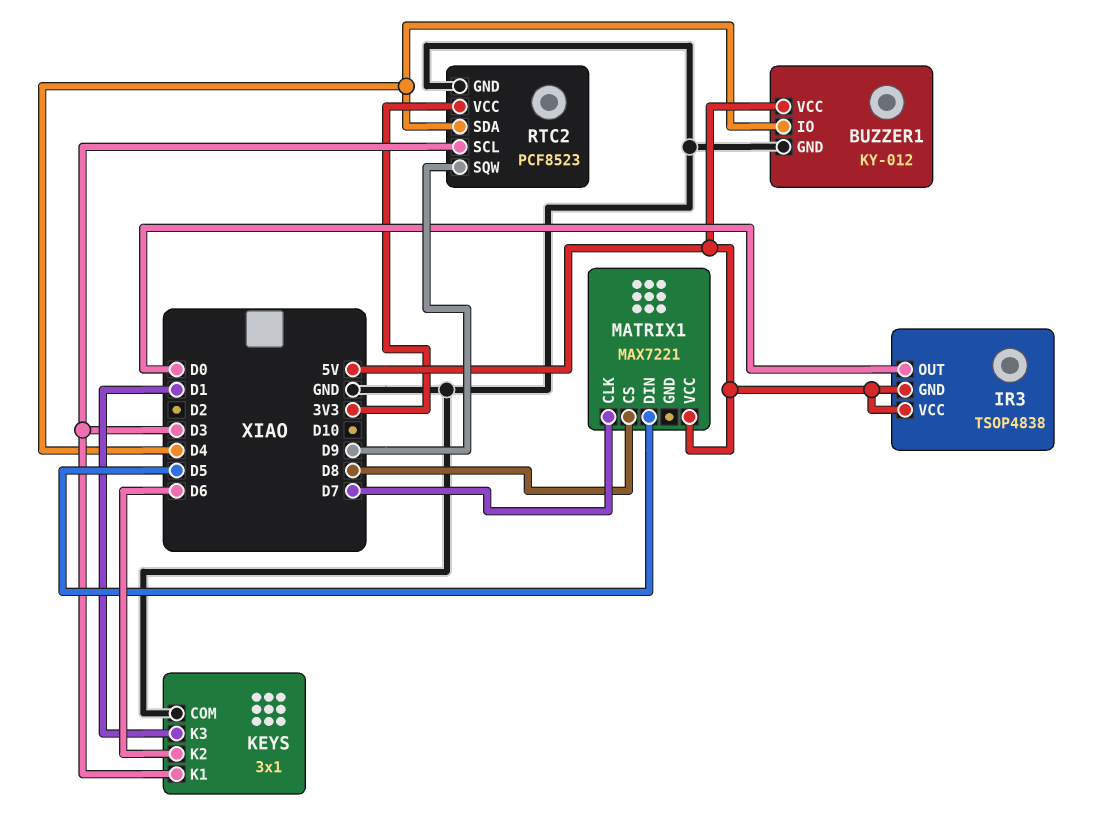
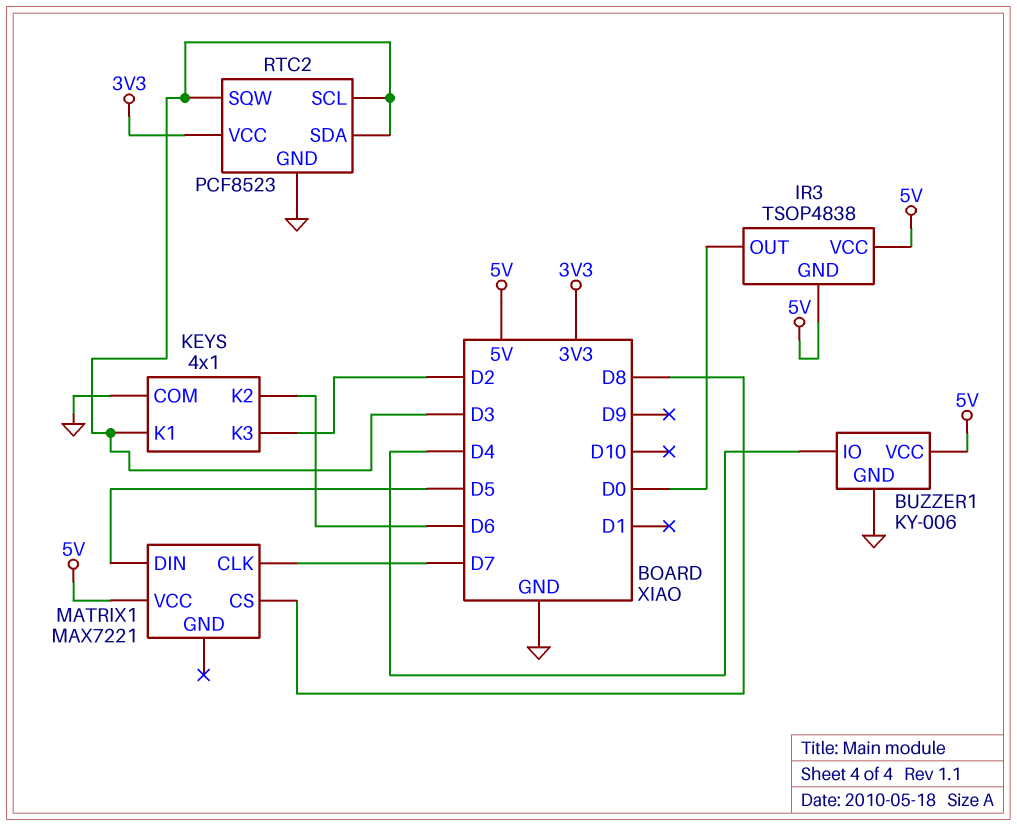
BUZZER1: KY-012 -> KY-006
KEYS: 3x1 -> 4x1
KEYS pin K3: D1 -> D2
RTC2 pin SDA: D4 -> D3
RTC2 pin SQW: D9 -> D3

